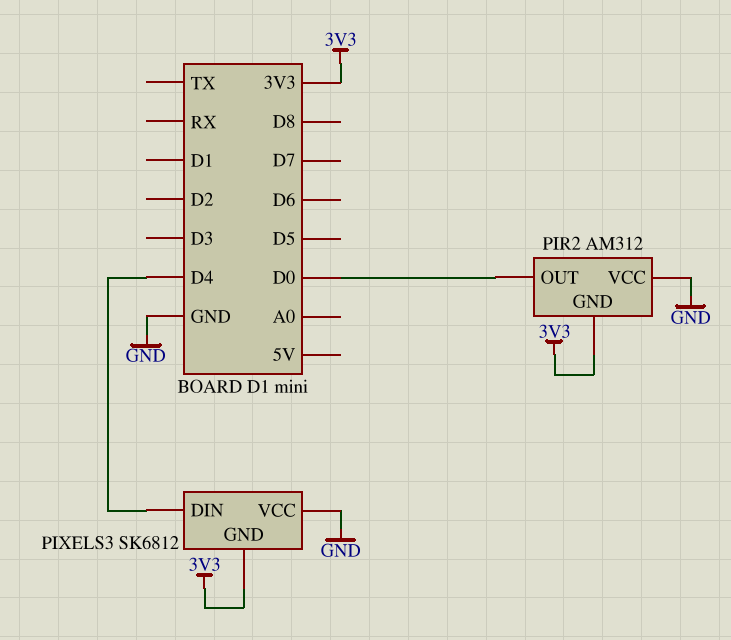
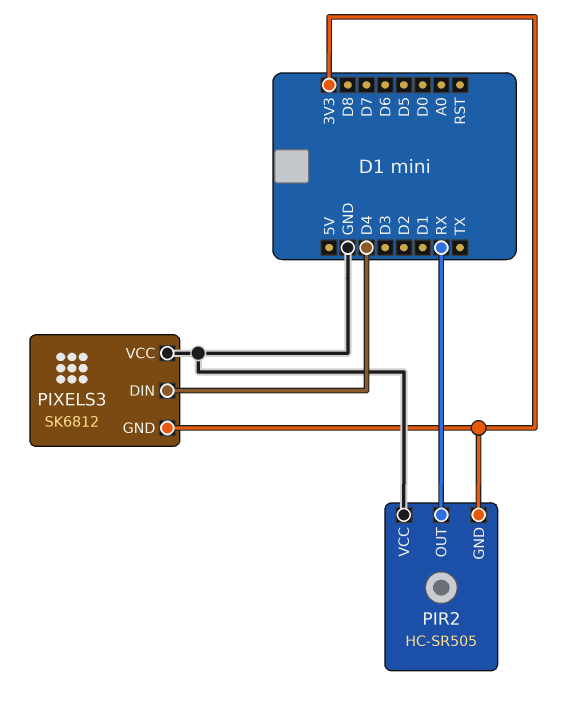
PIR2: AM312 -> HC-SR505
PIR2 pin OUT: D0 -> RX

